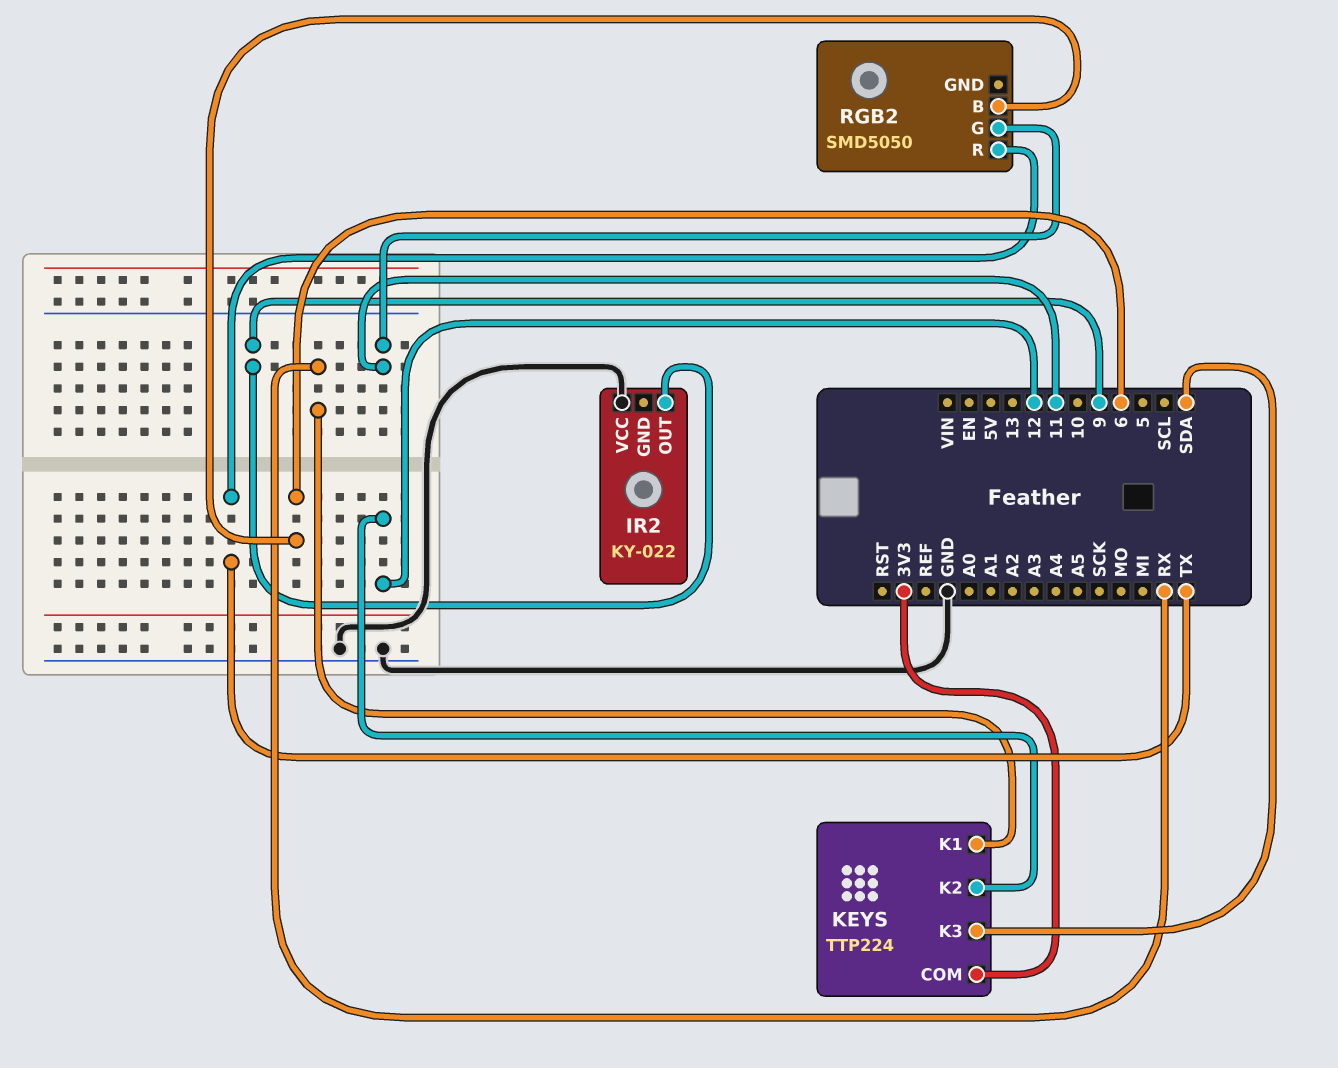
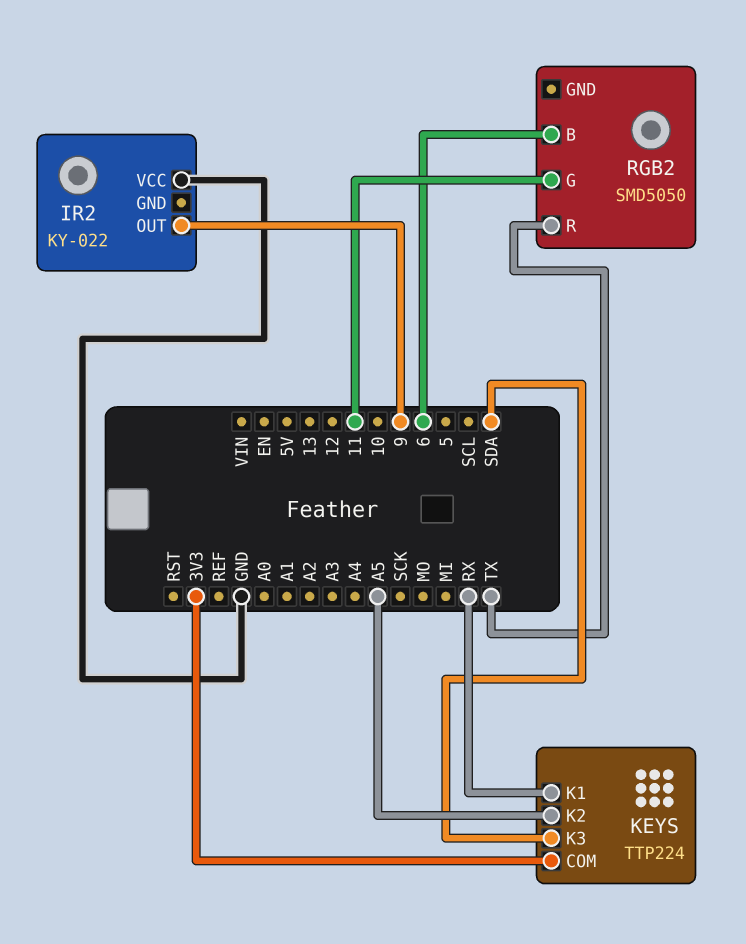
KEYS pin K2: 12 -> A5

